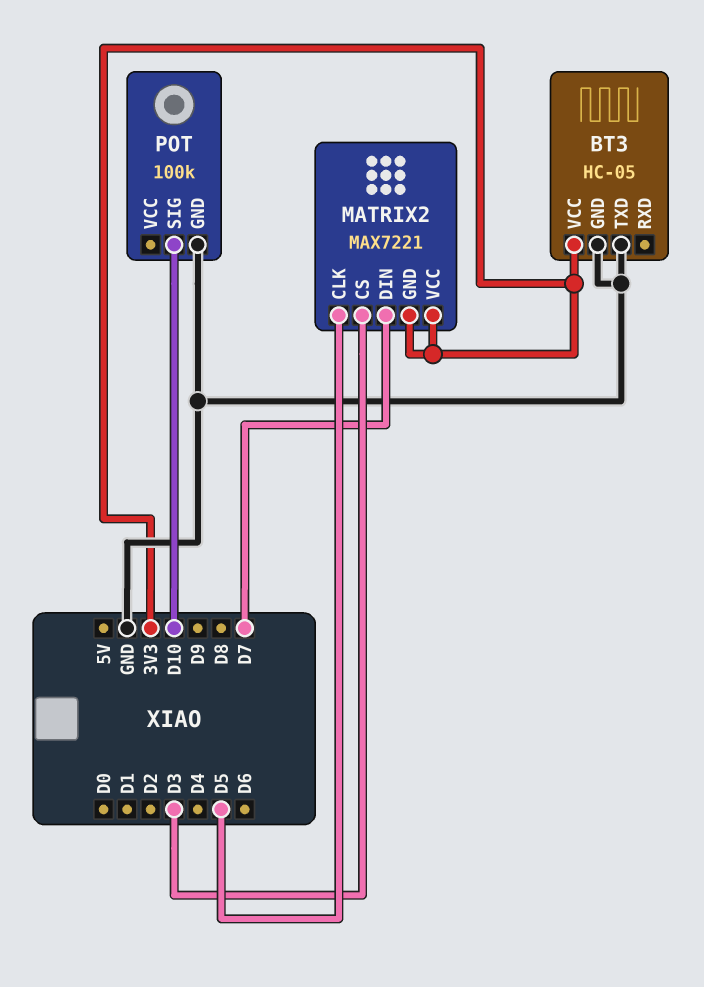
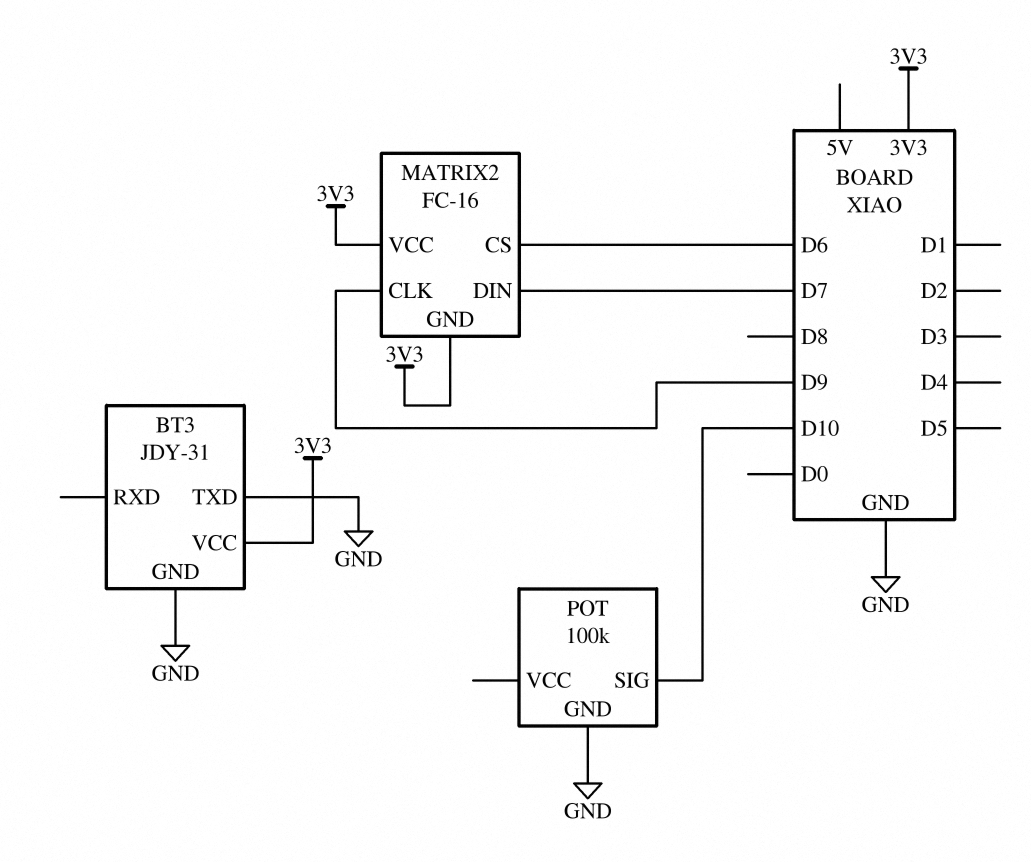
BT3: HC-05 -> JDY-31
MATRIX2: MAX7221 -> FC-16
MATRIX2 pin CLK: D5 -> D9
MATRIX2 pin CS: D3 -> D6

